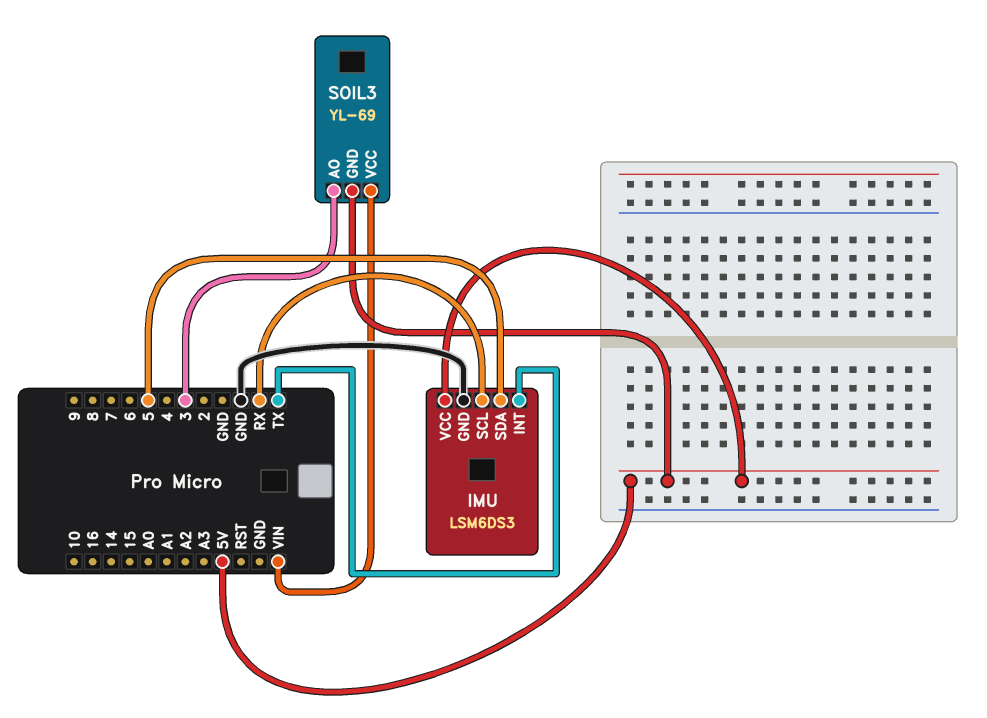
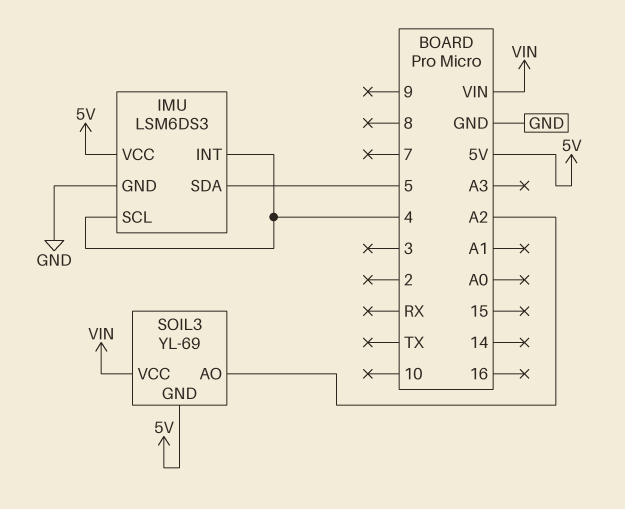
IMU pin INT: TX -> 4
IMU pin SCL: RX -> 4
SOIL3 pin AO: 3 -> A2

